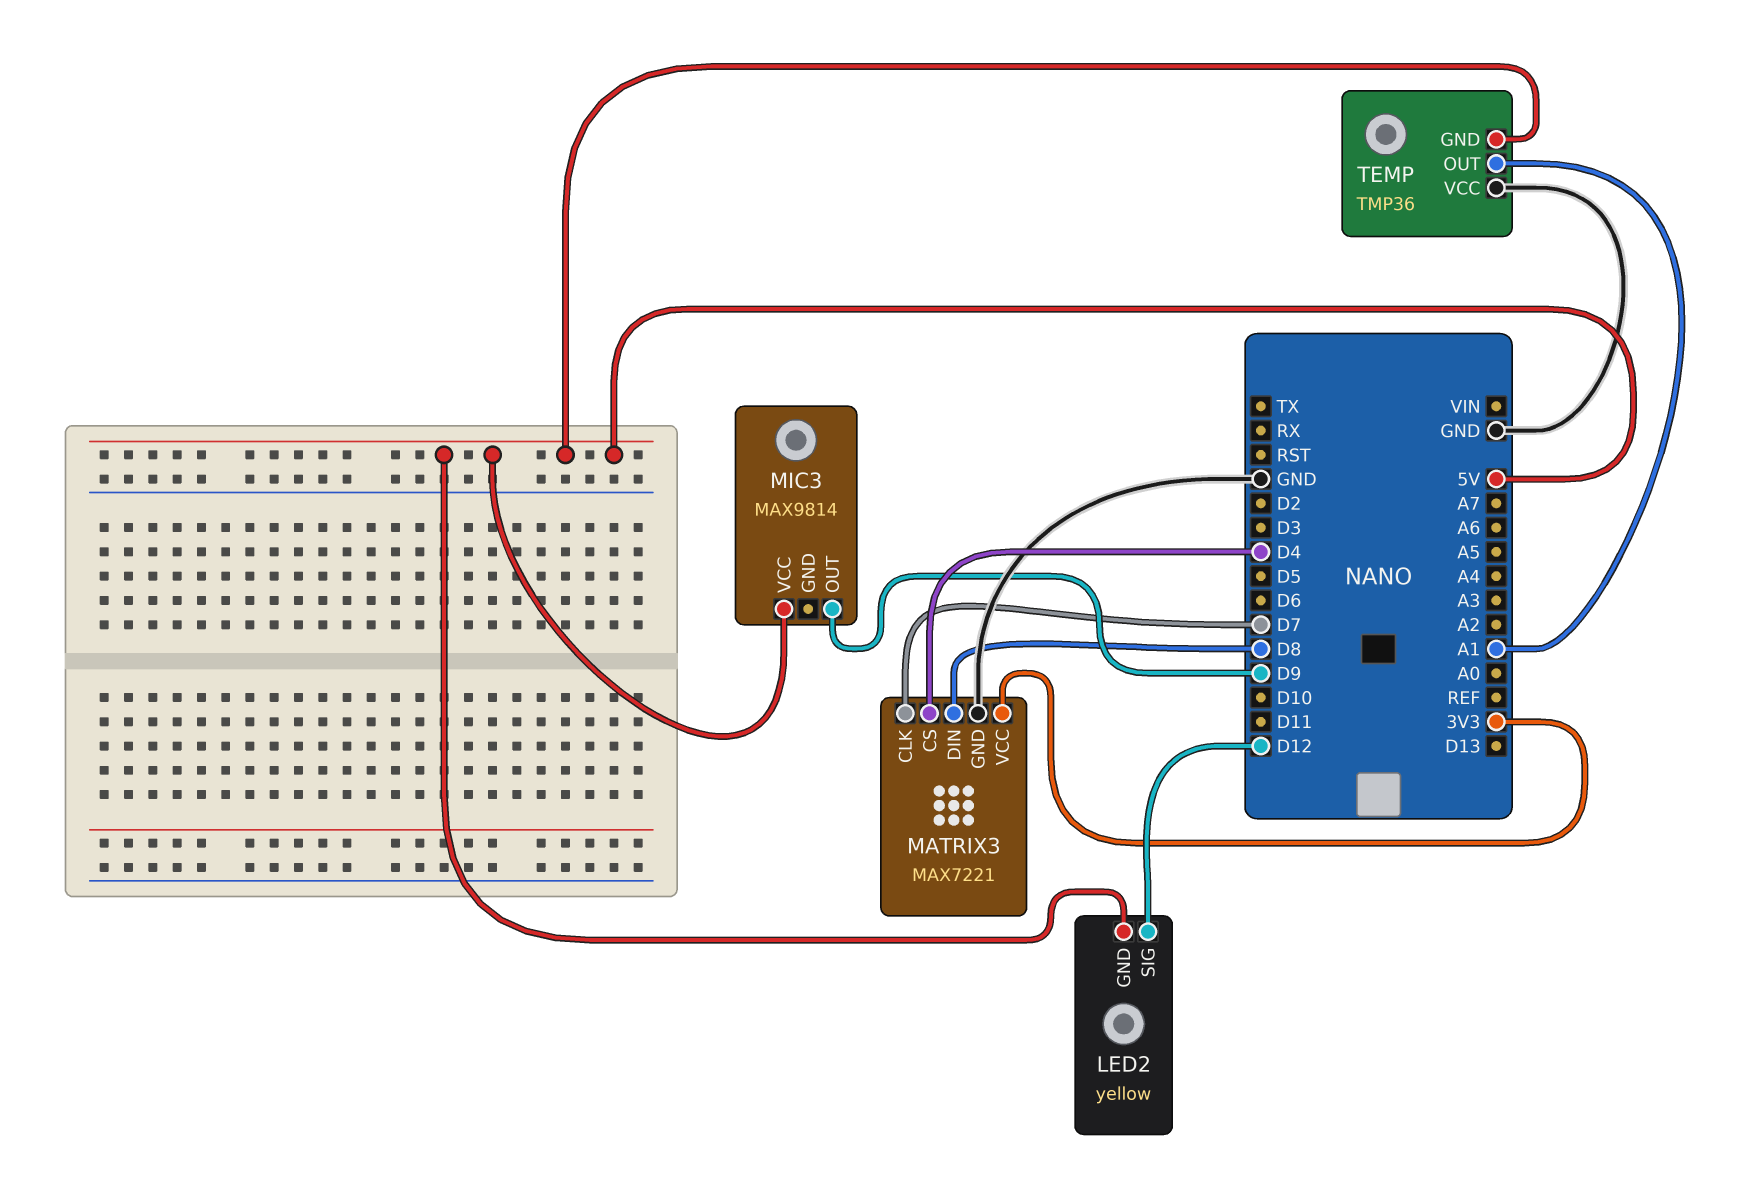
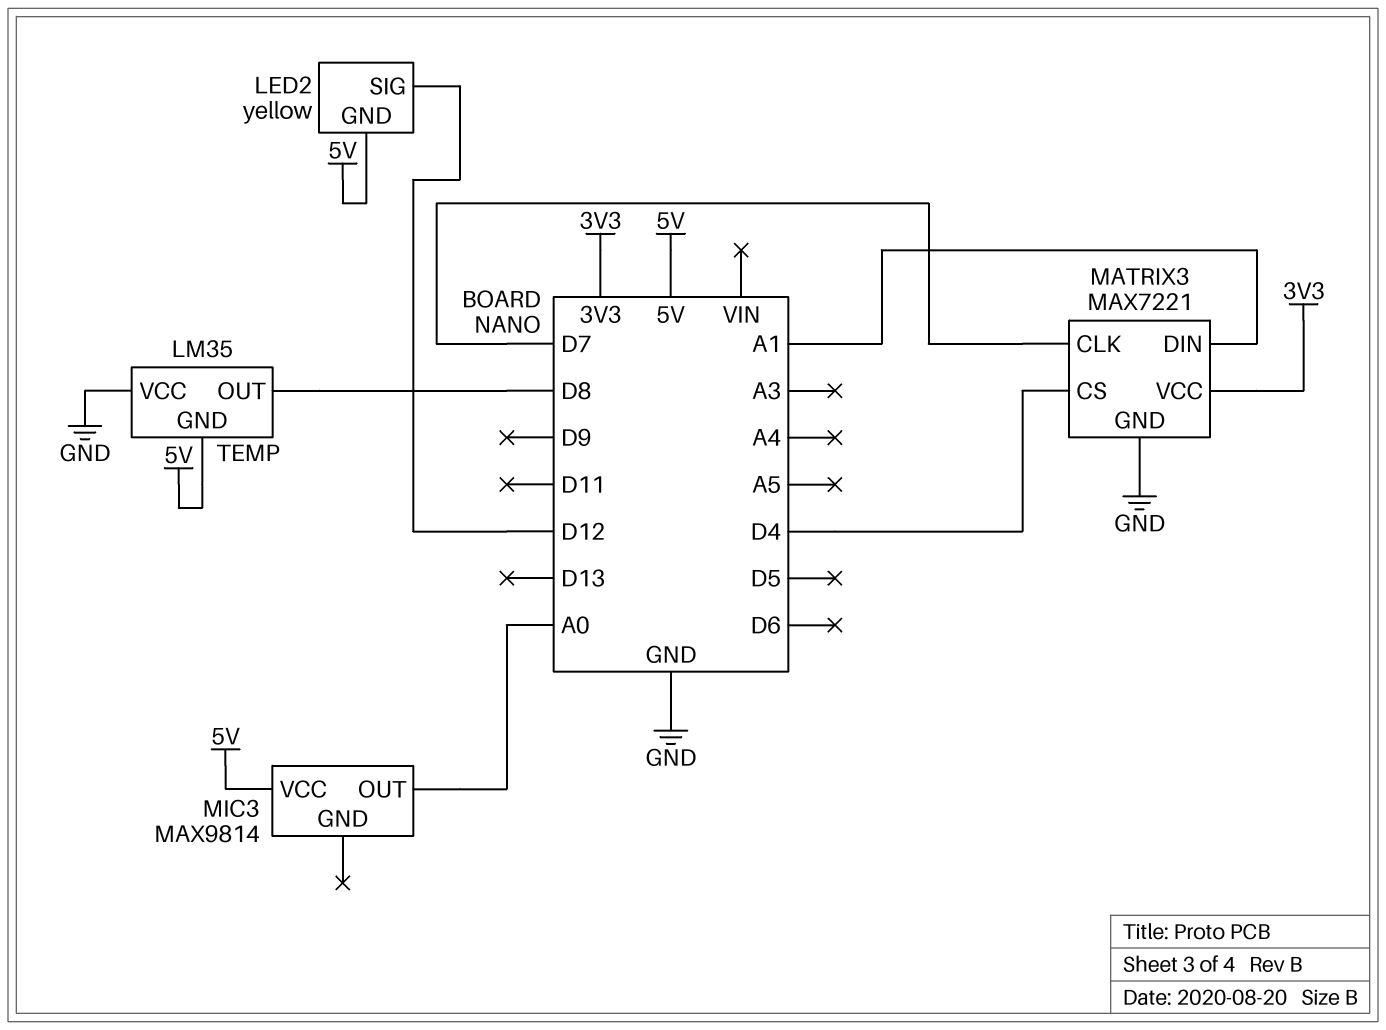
MATRIX3 pin DIN: D8 -> A1
MIC3 pin OUT: D9 -> A0
TEMP: TMP36 -> LM35
TEMP pin OUT: A1 -> D8

